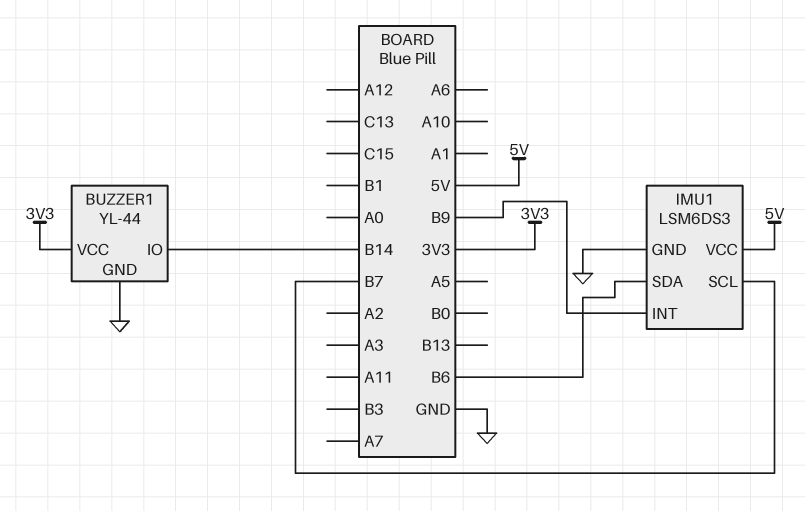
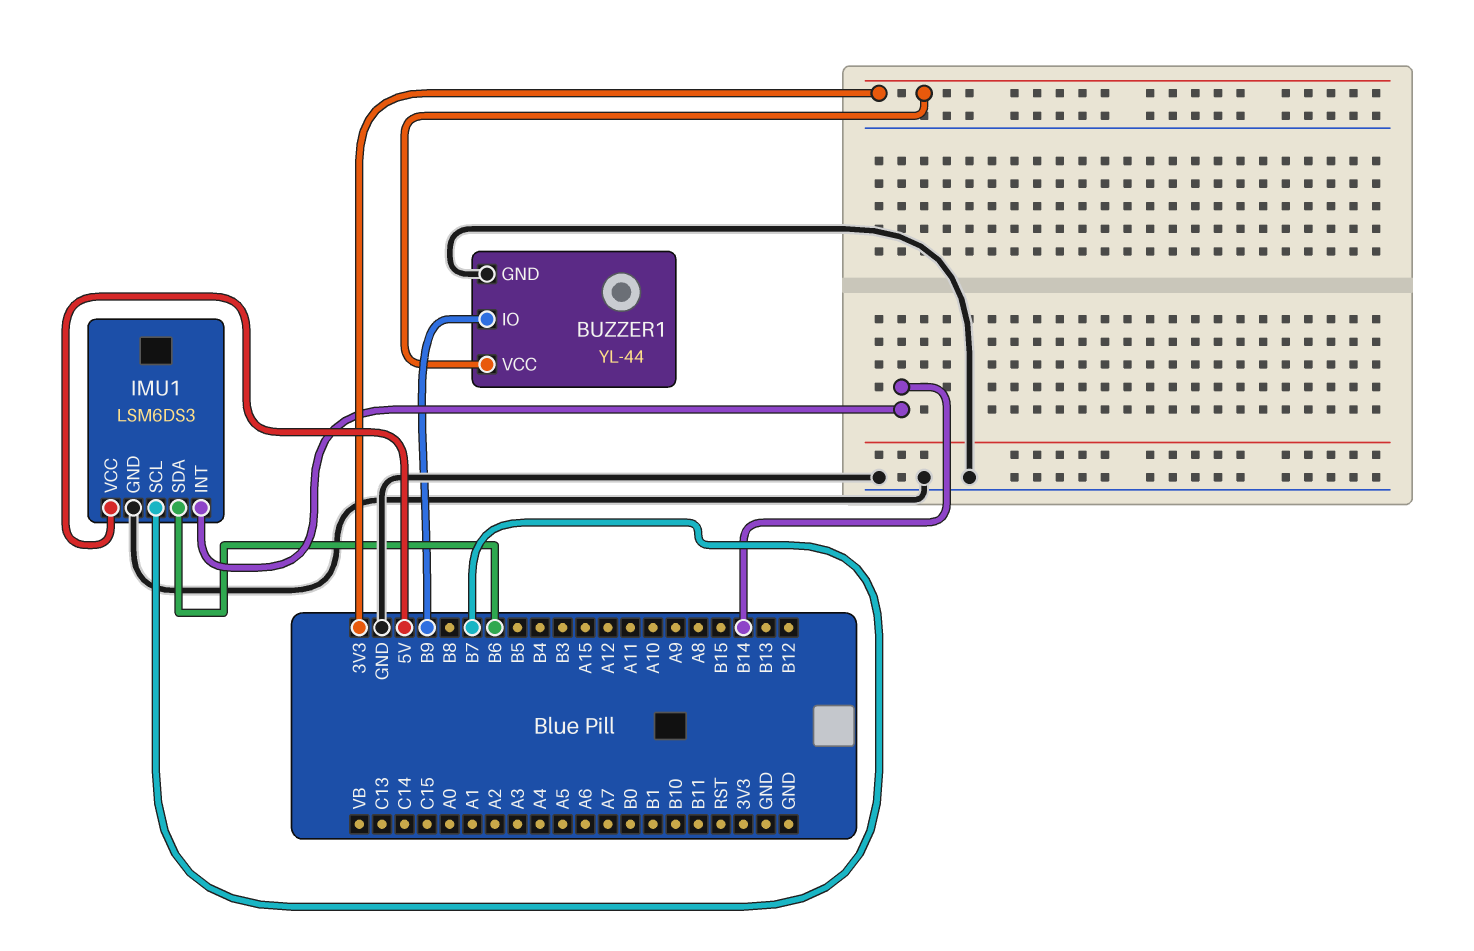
BUZZER1 pin IO: B14 -> B9
IMU1 pin INT: B9 -> B14

